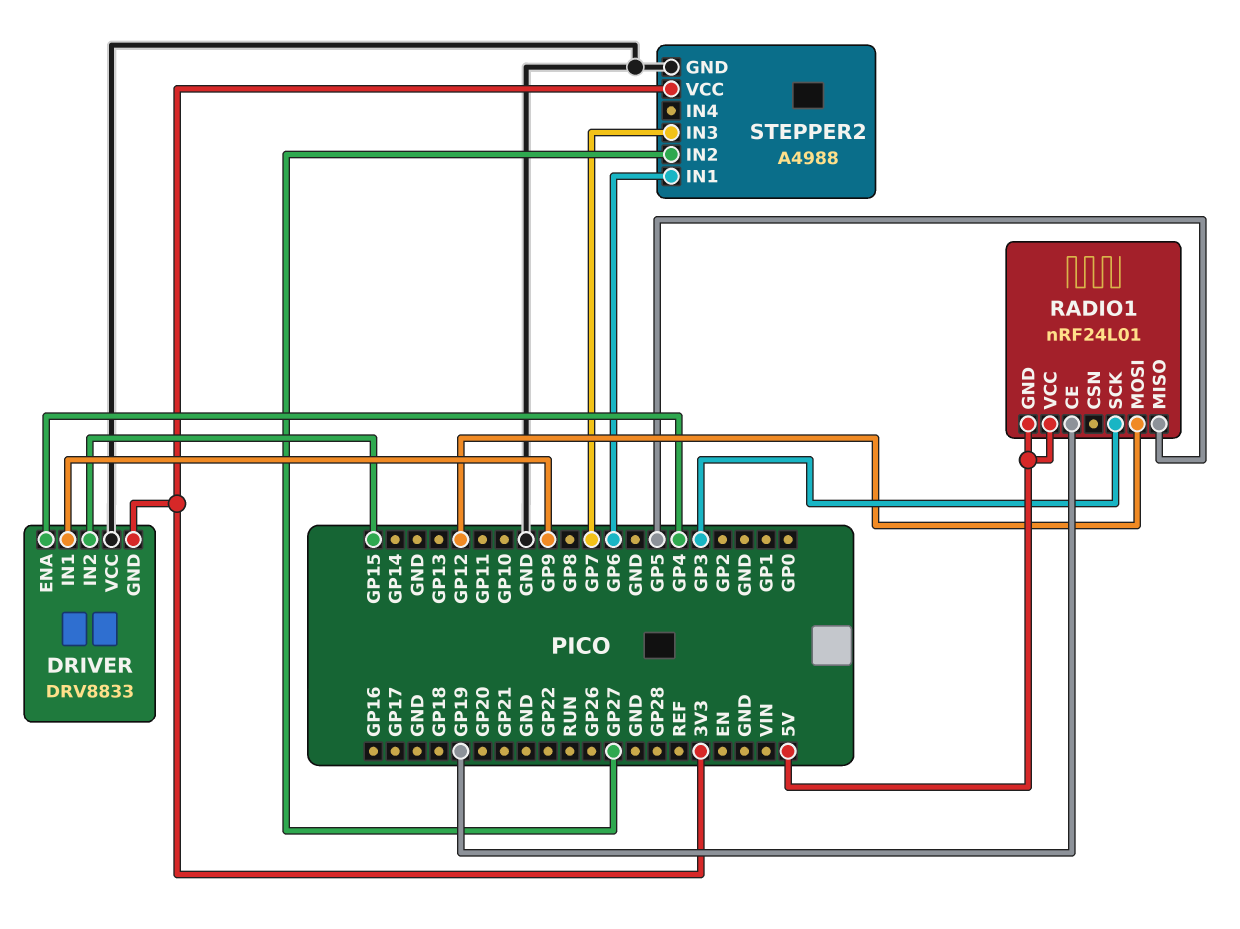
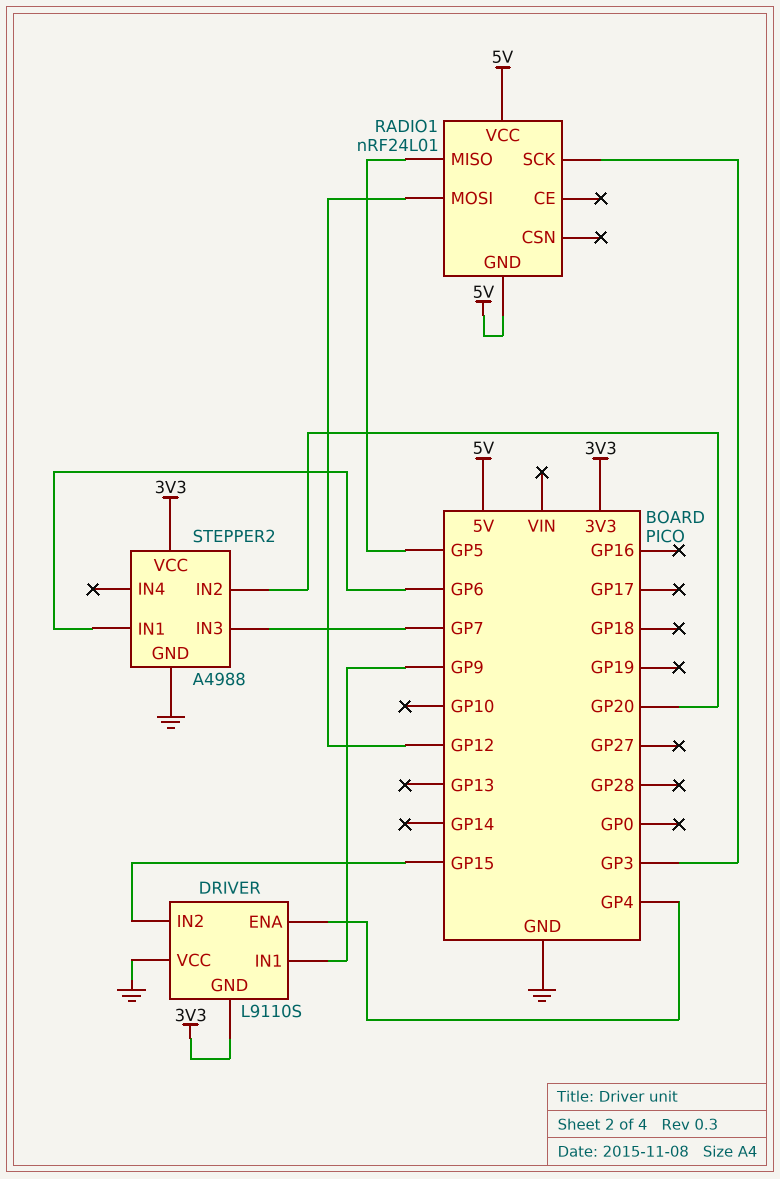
DRIVER: DRV8833 -> L9110S
RADIO1 pin CE: GP19 -> none
STEPPER2 pin IN2: GP27 -> GP20

